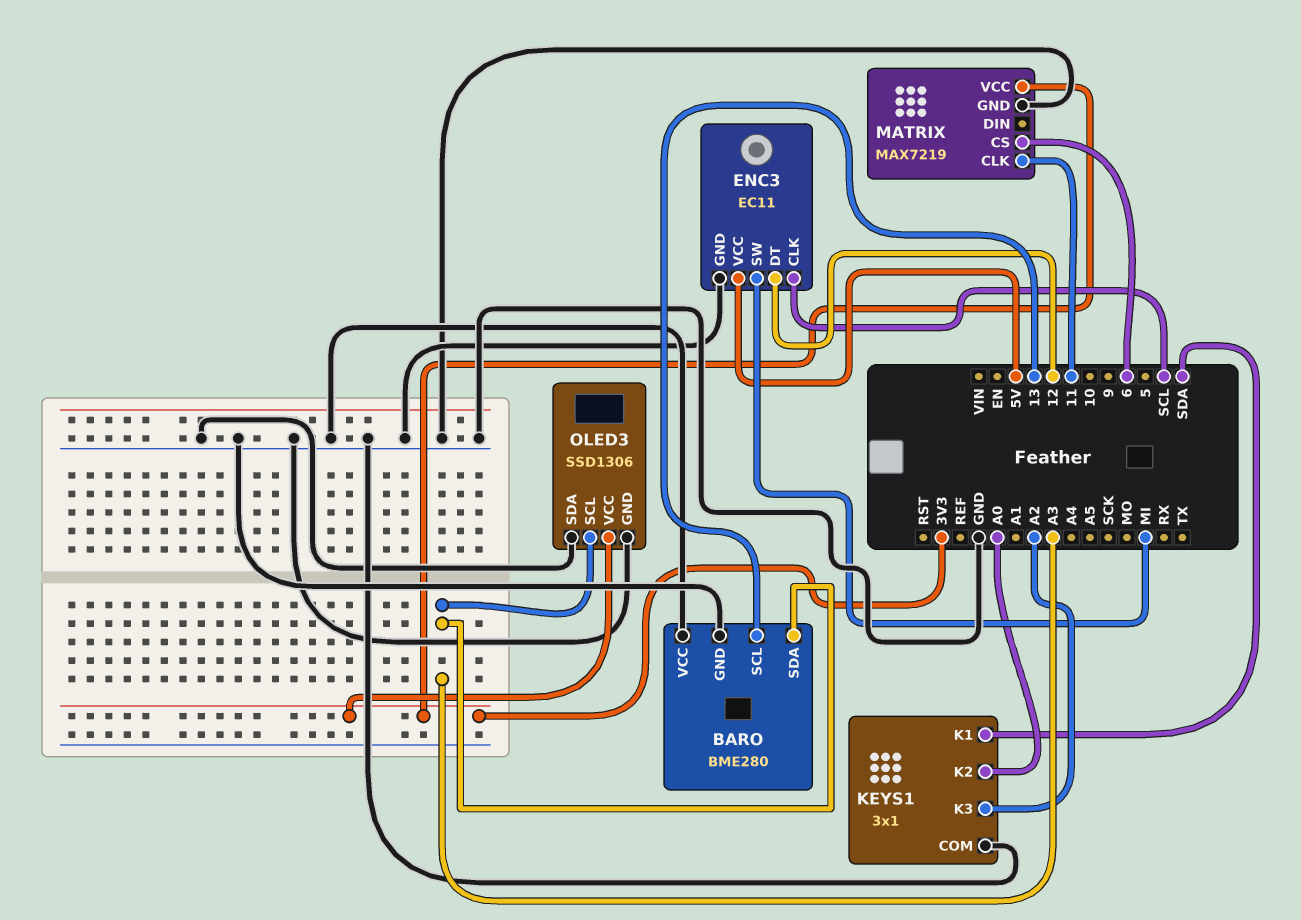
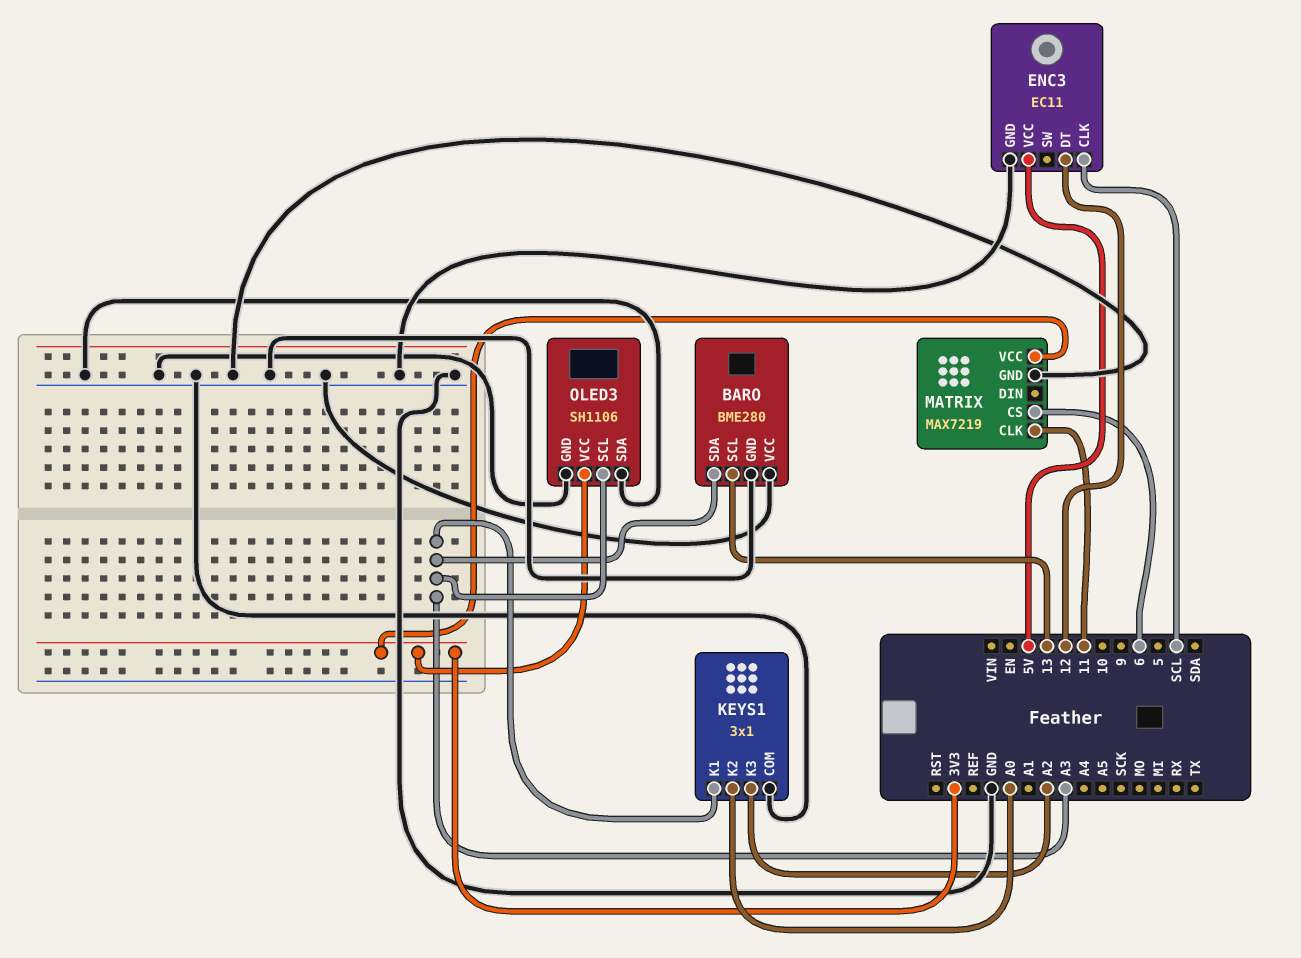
ENC3 pin SW: MI -> none
KEYS1 pin K1: SDA -> A3
OLED3: SSD1306 -> SH1106

